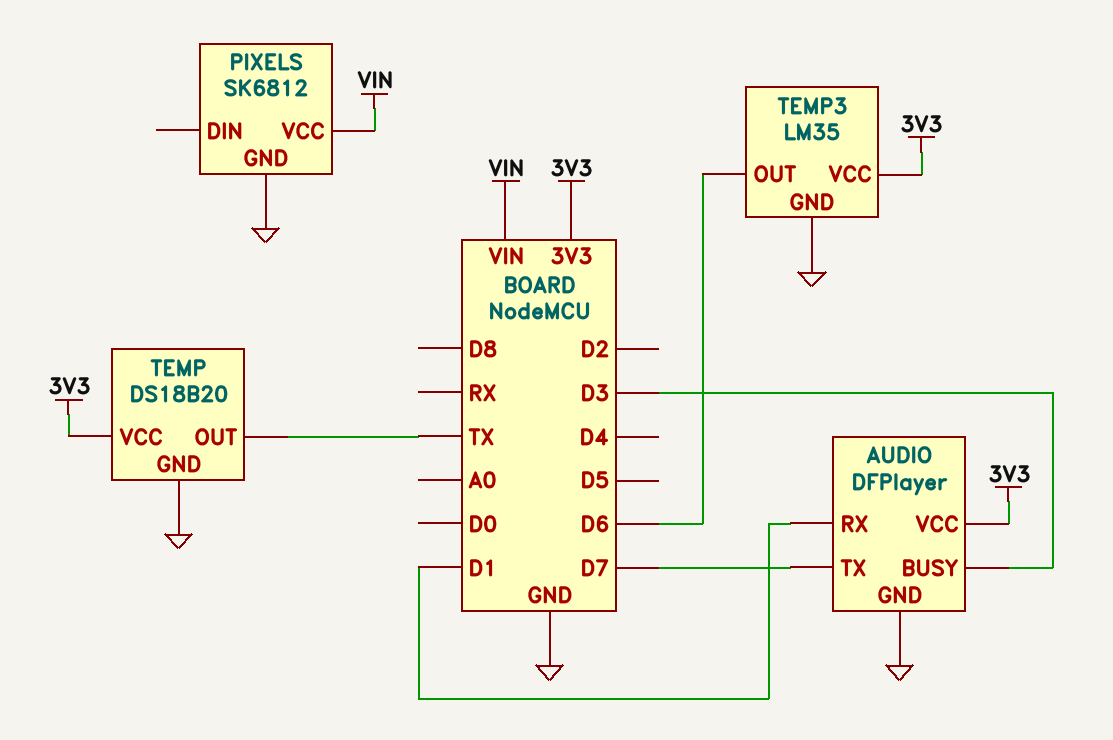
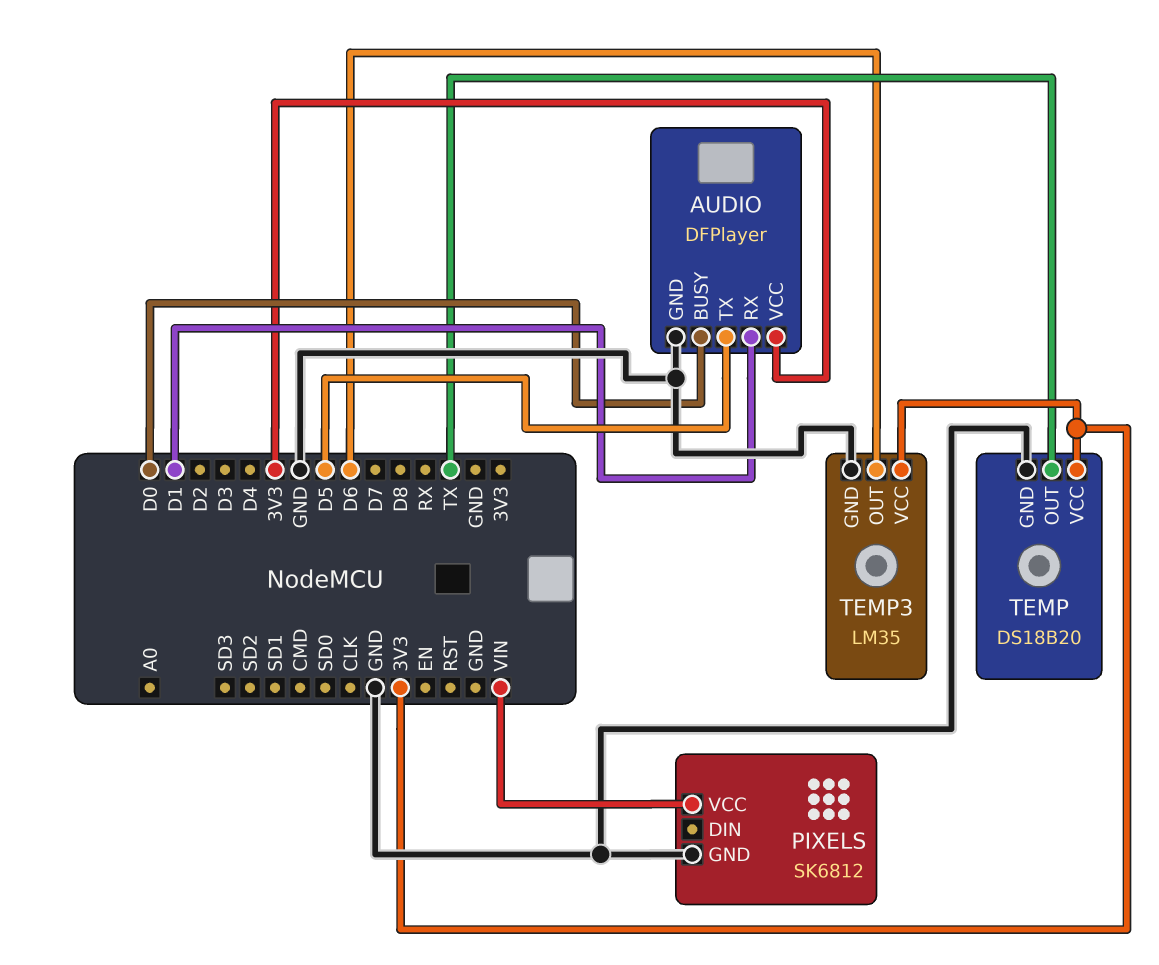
AUDIO pin BUSY: D3 -> D0
AUDIO pin TX: D7 -> D5

